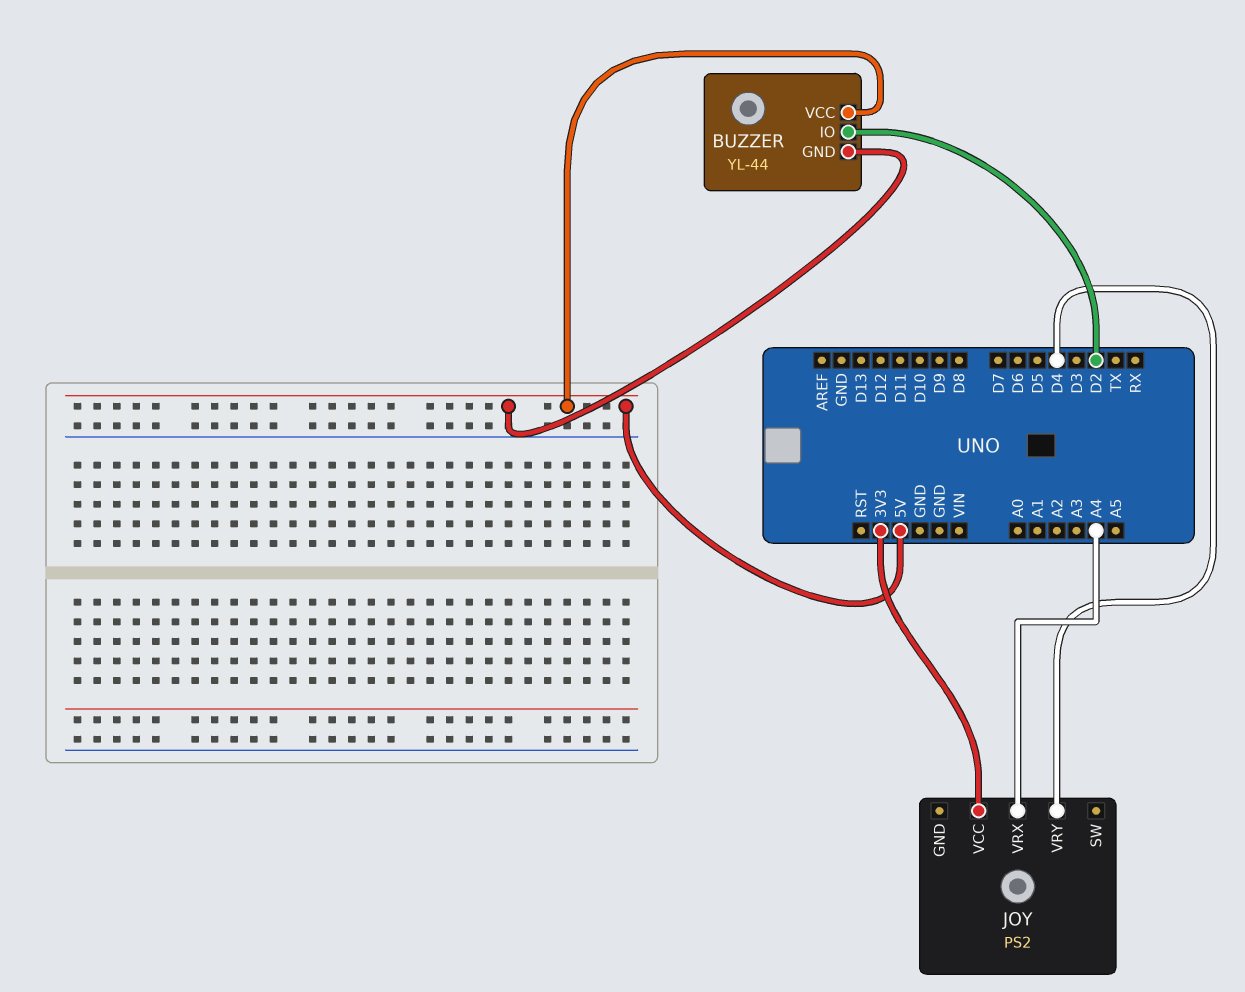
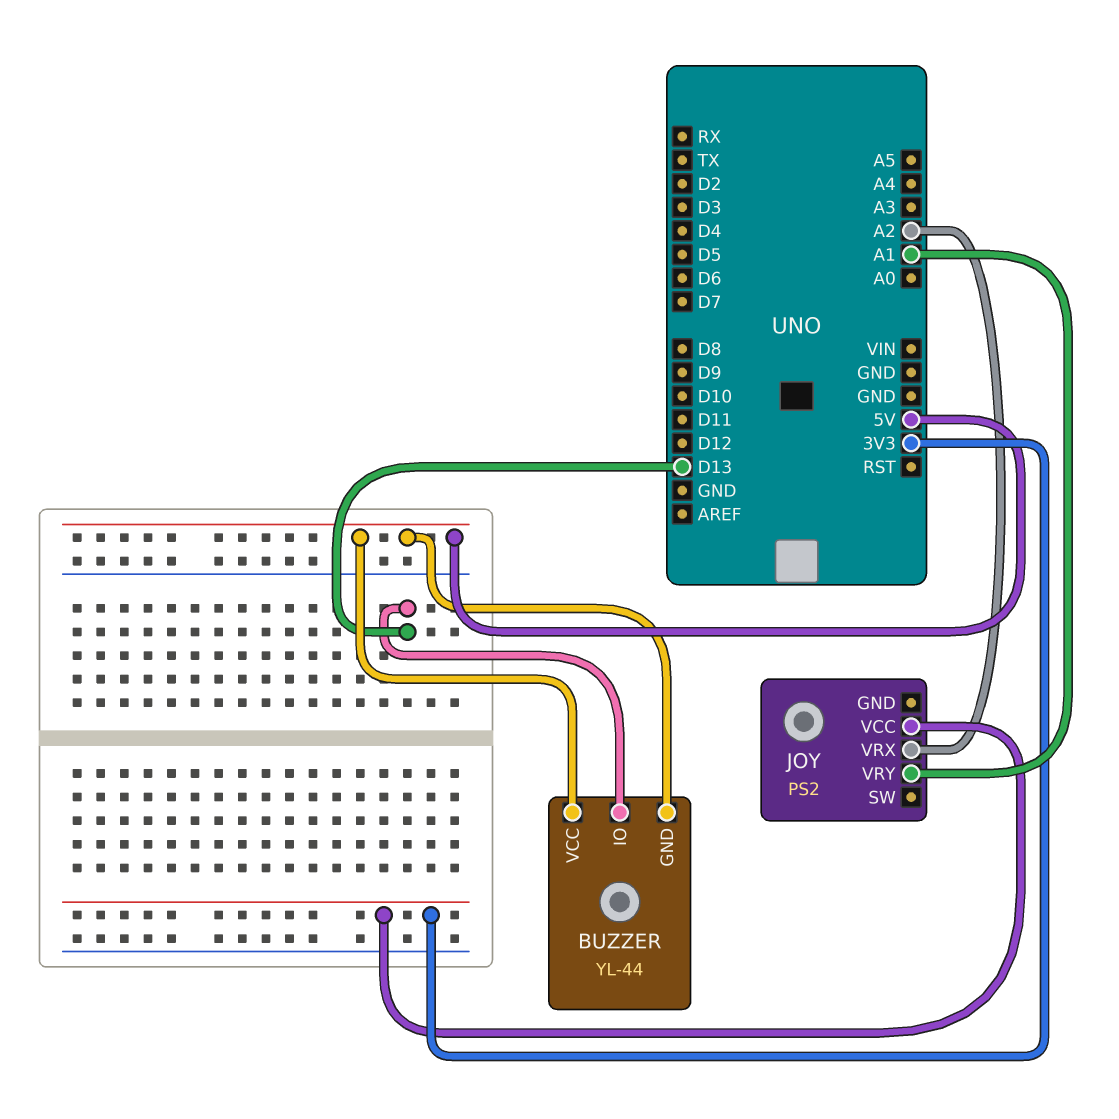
BUZZER pin IO: D2 -> D13
JOY pin VRX: A4 -> A2
JOY pin VRY: D4 -> A1

